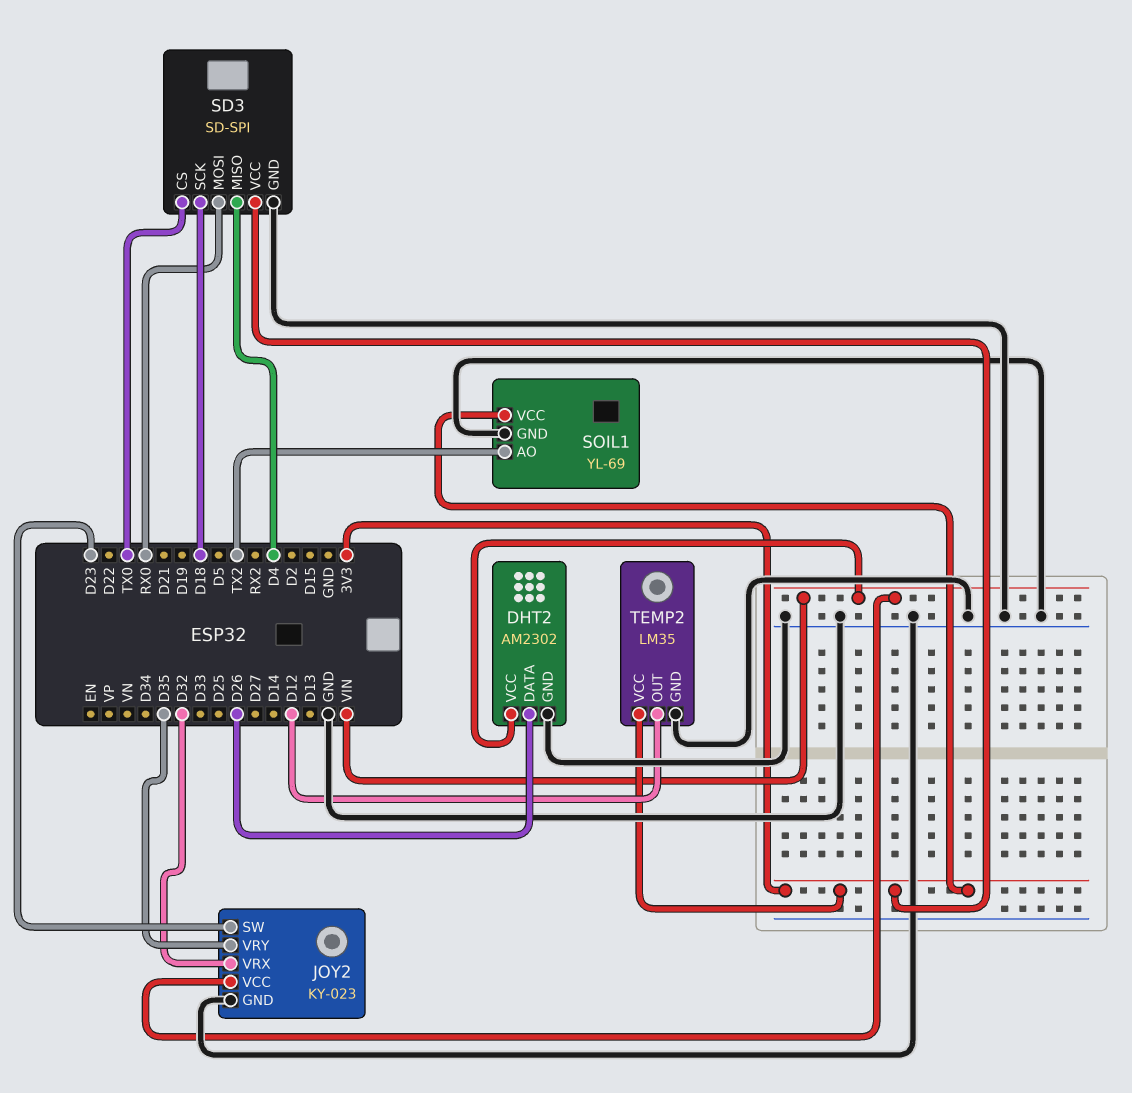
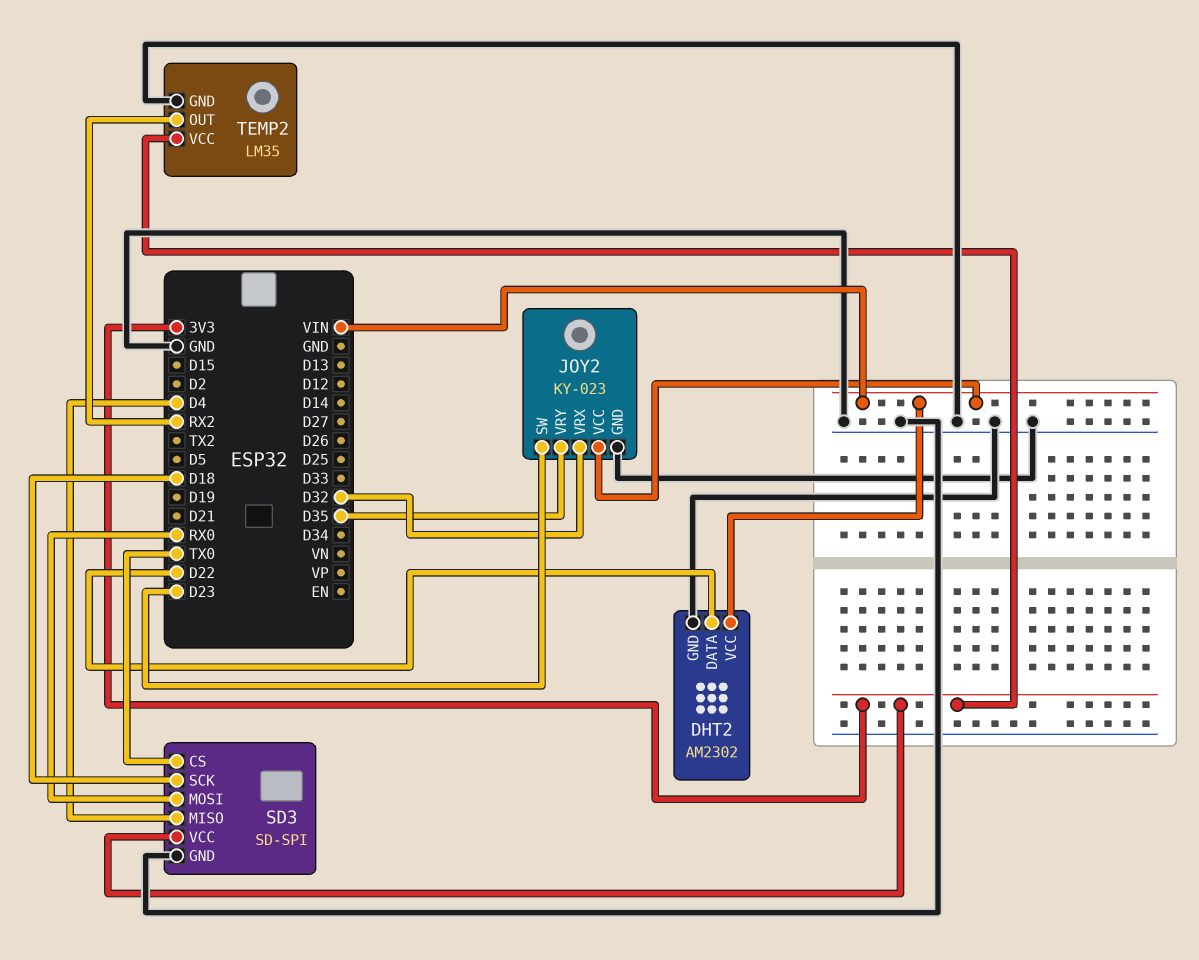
DHT2 pin DATA: D26 -> D22
SOIL1: YL-69 -> none
SOIL1 pin AO: TX2 -> none
SOIL1 pin GND: GND -> none
SOIL1 pin VCC: 3V3 -> none
TEMP2 pin OUT: D12 -> RX2

